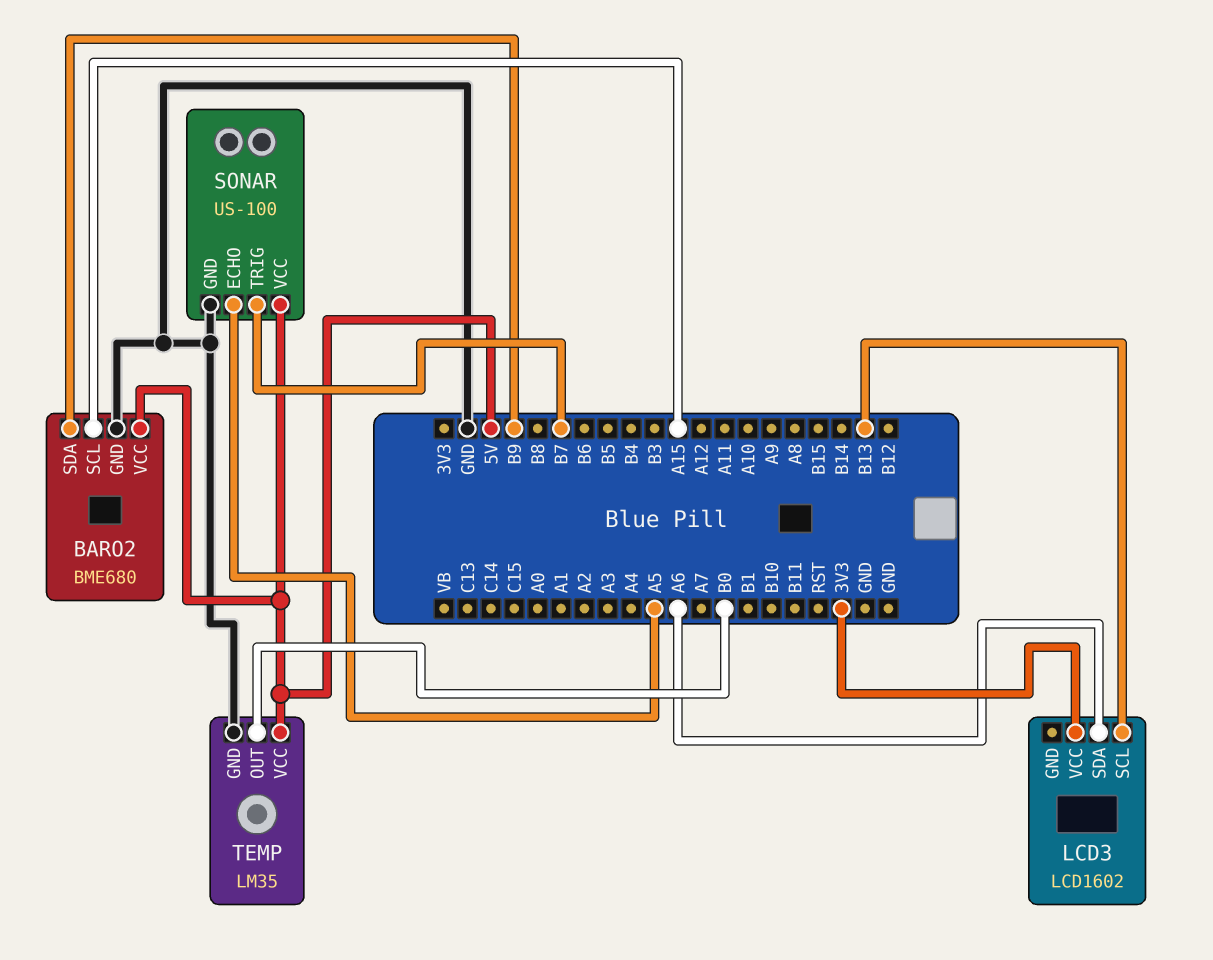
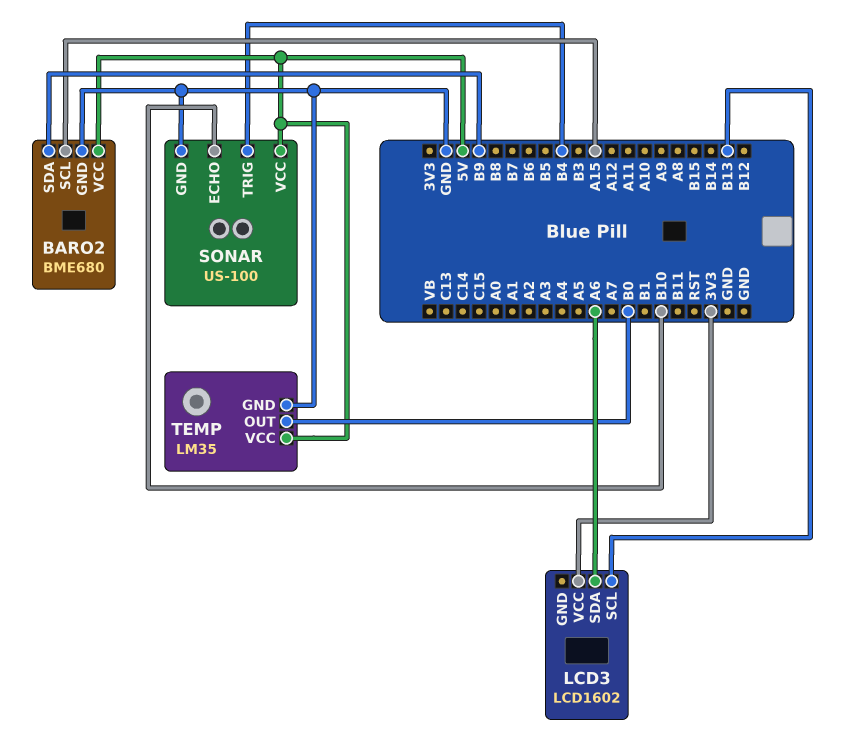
SONAR pin ECHO: A5 -> B10
SONAR pin TRIG: B7 -> B4

